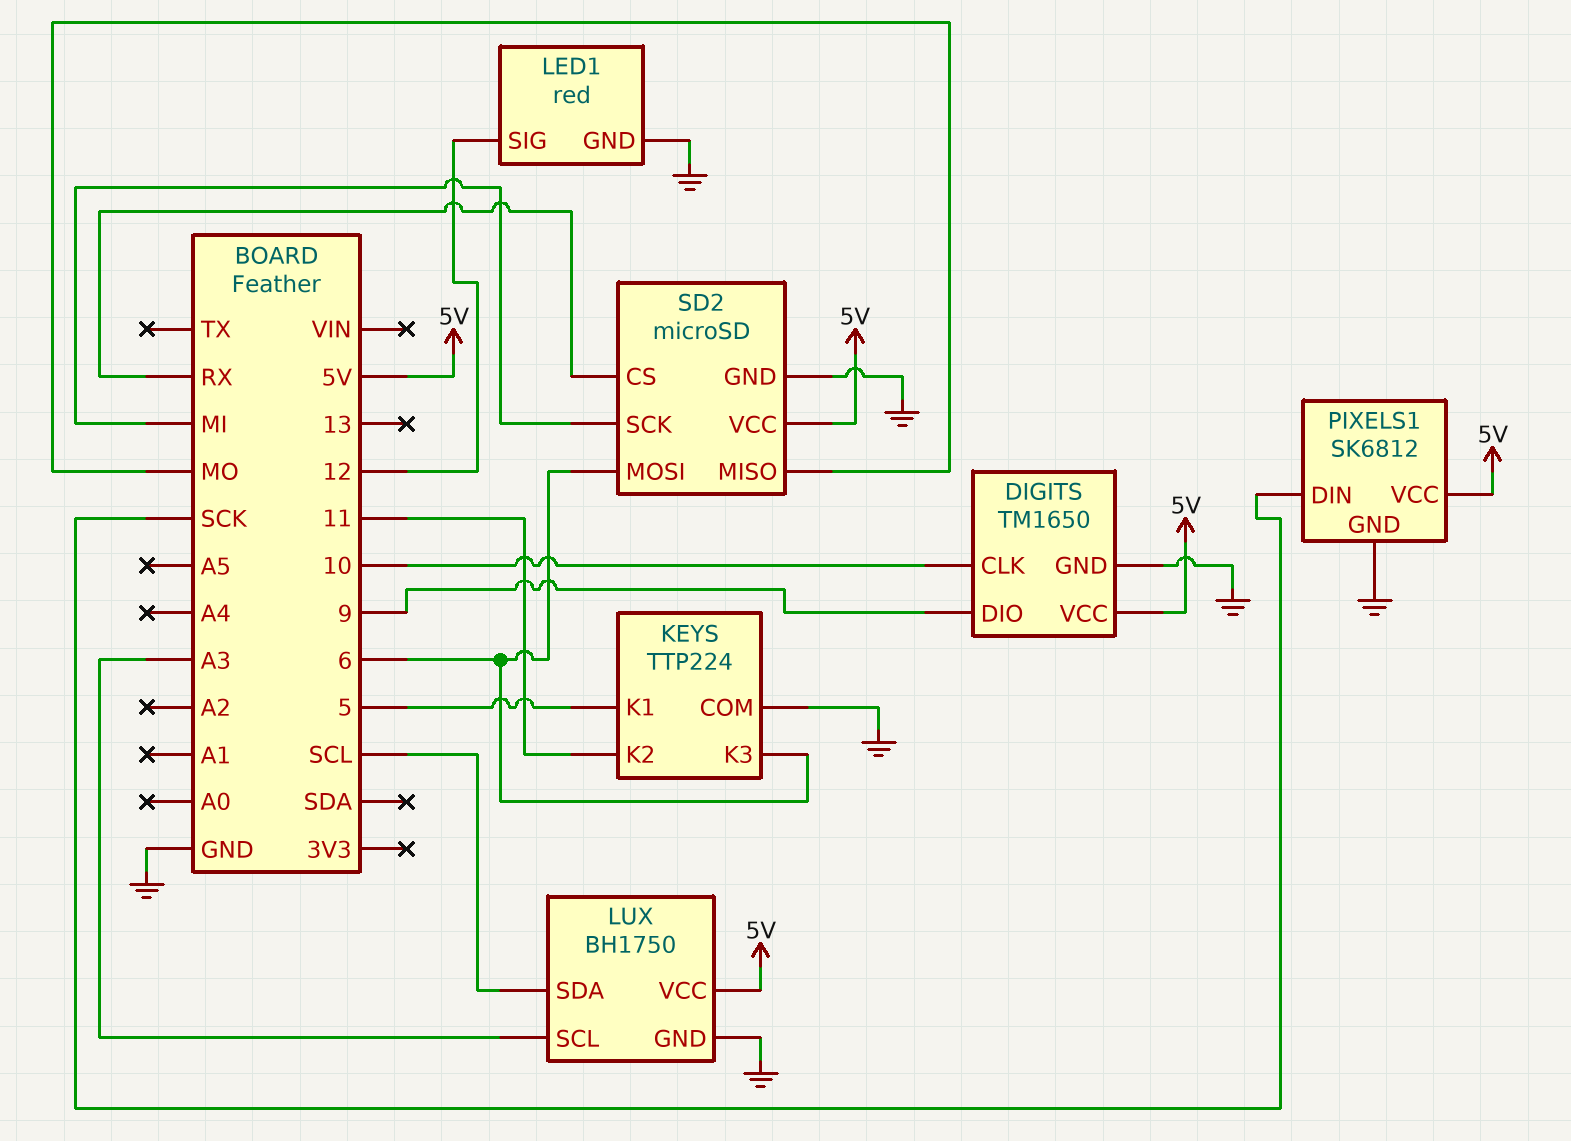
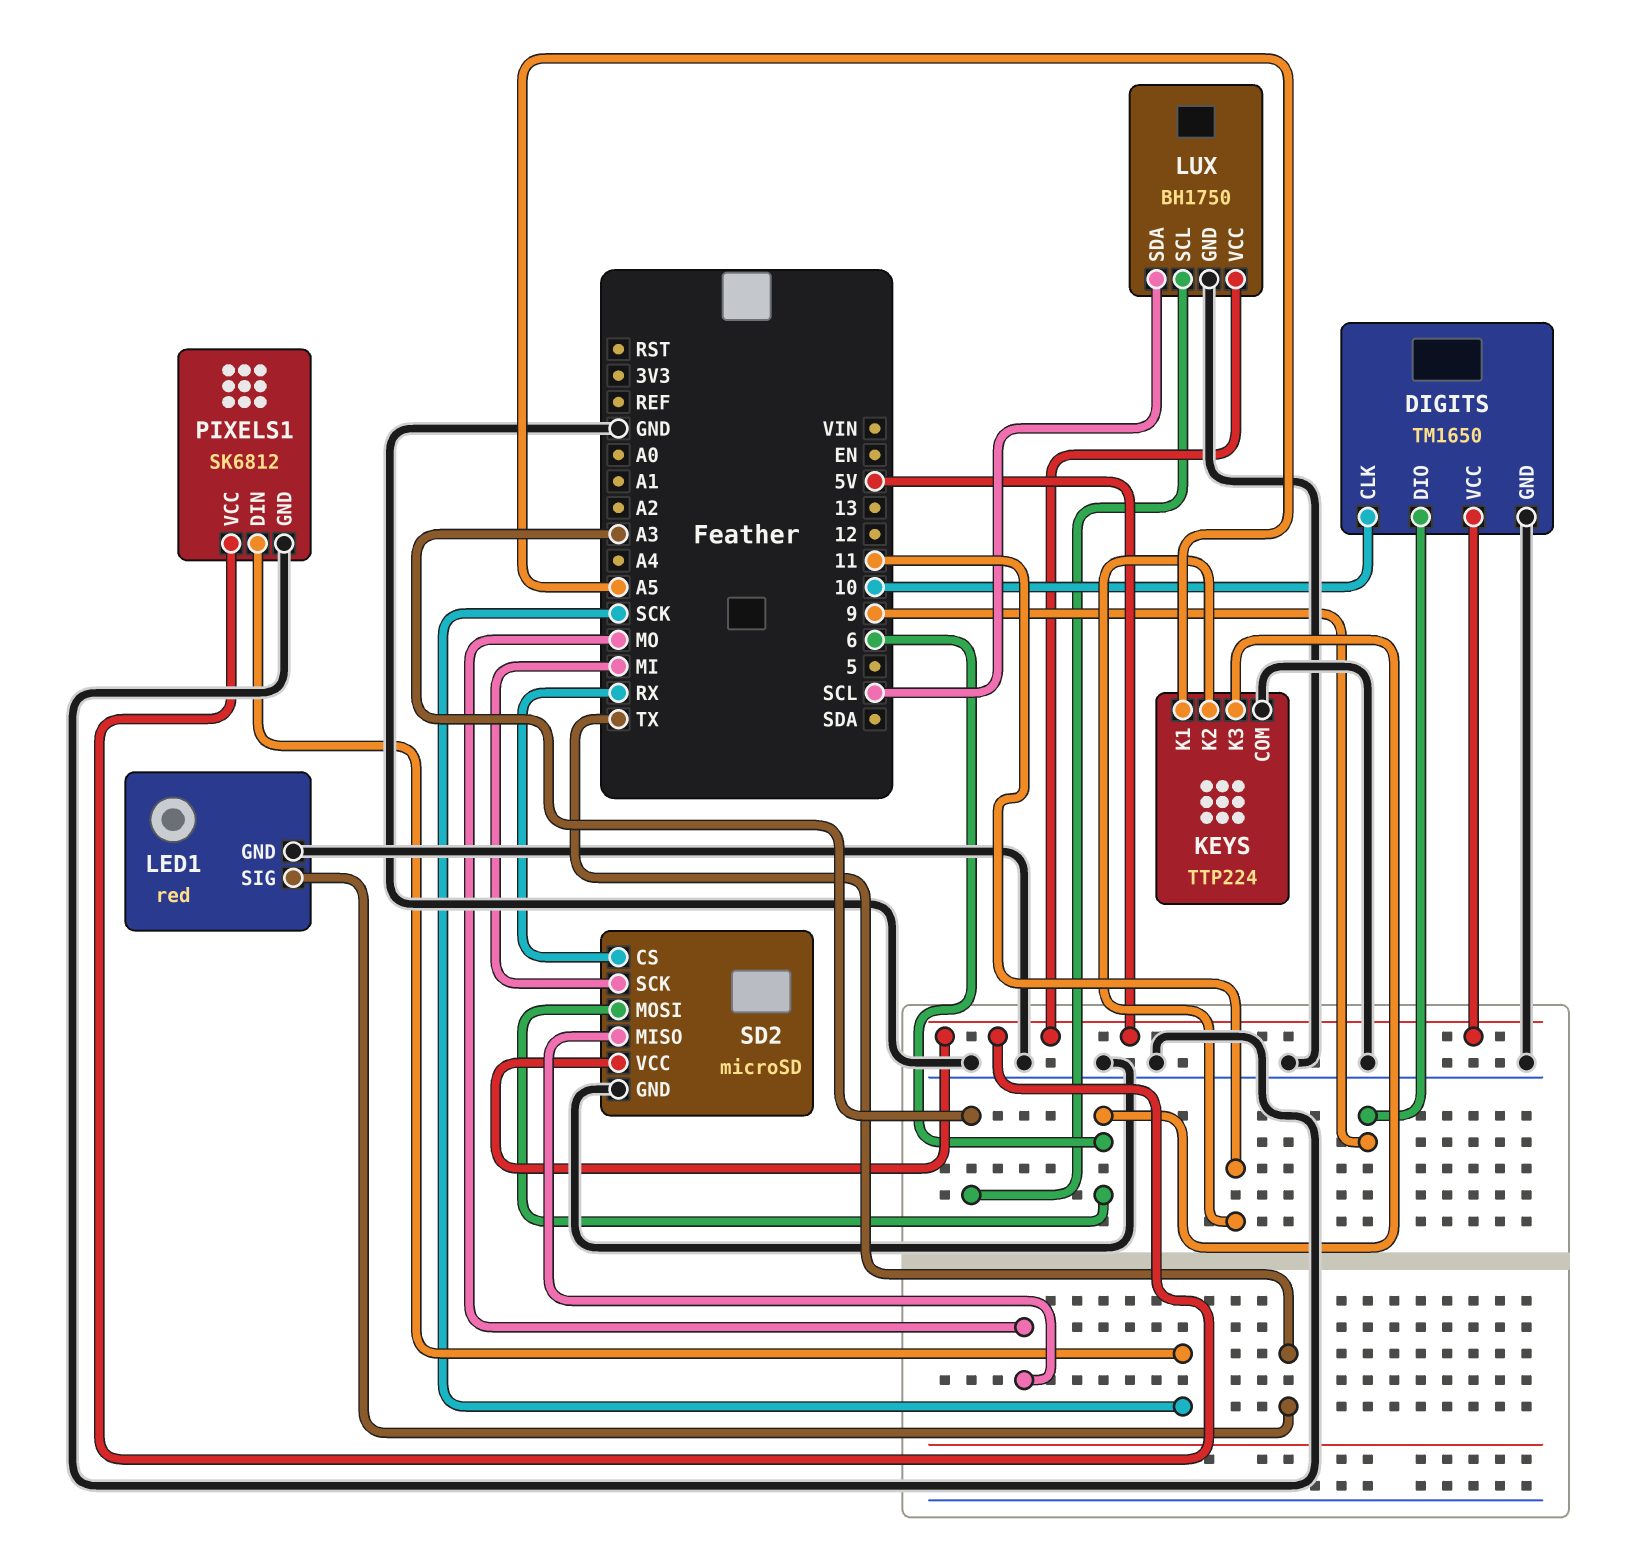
KEYS pin K1: 5 -> A5
LED1 pin SIG: 12 -> TX

